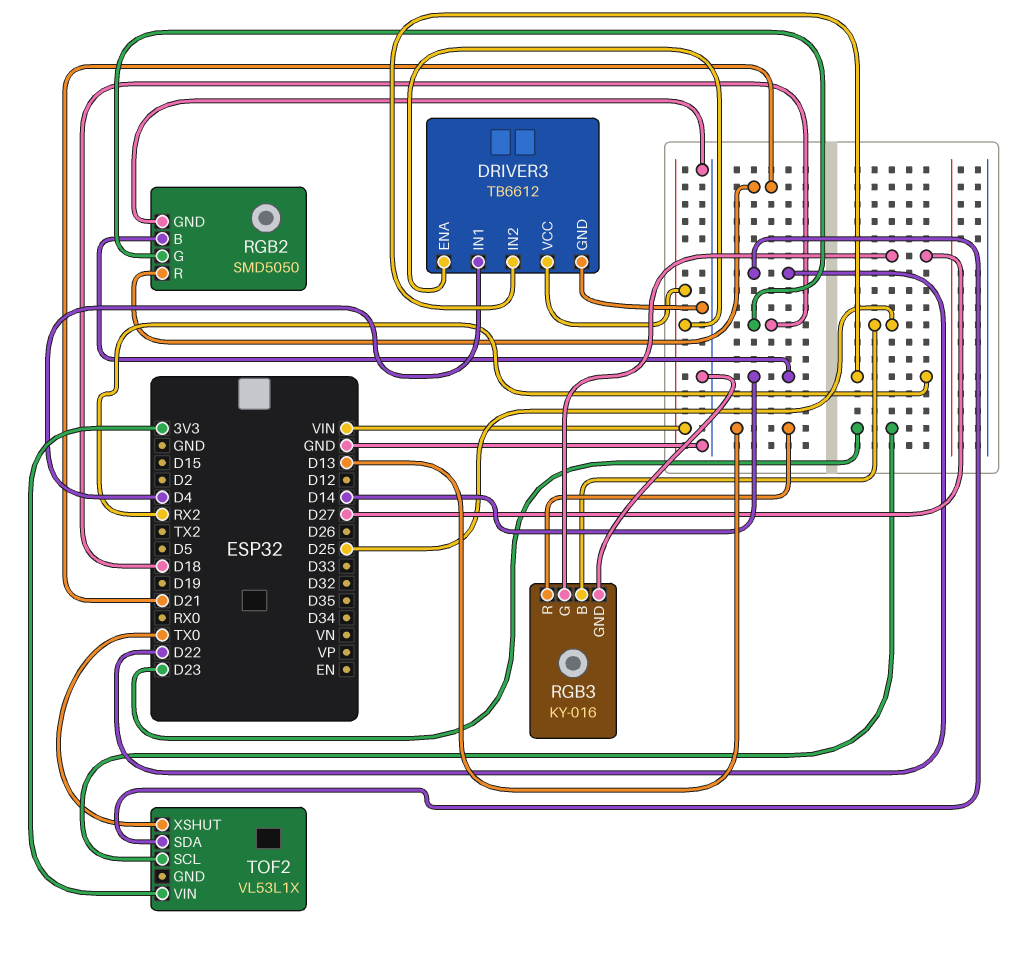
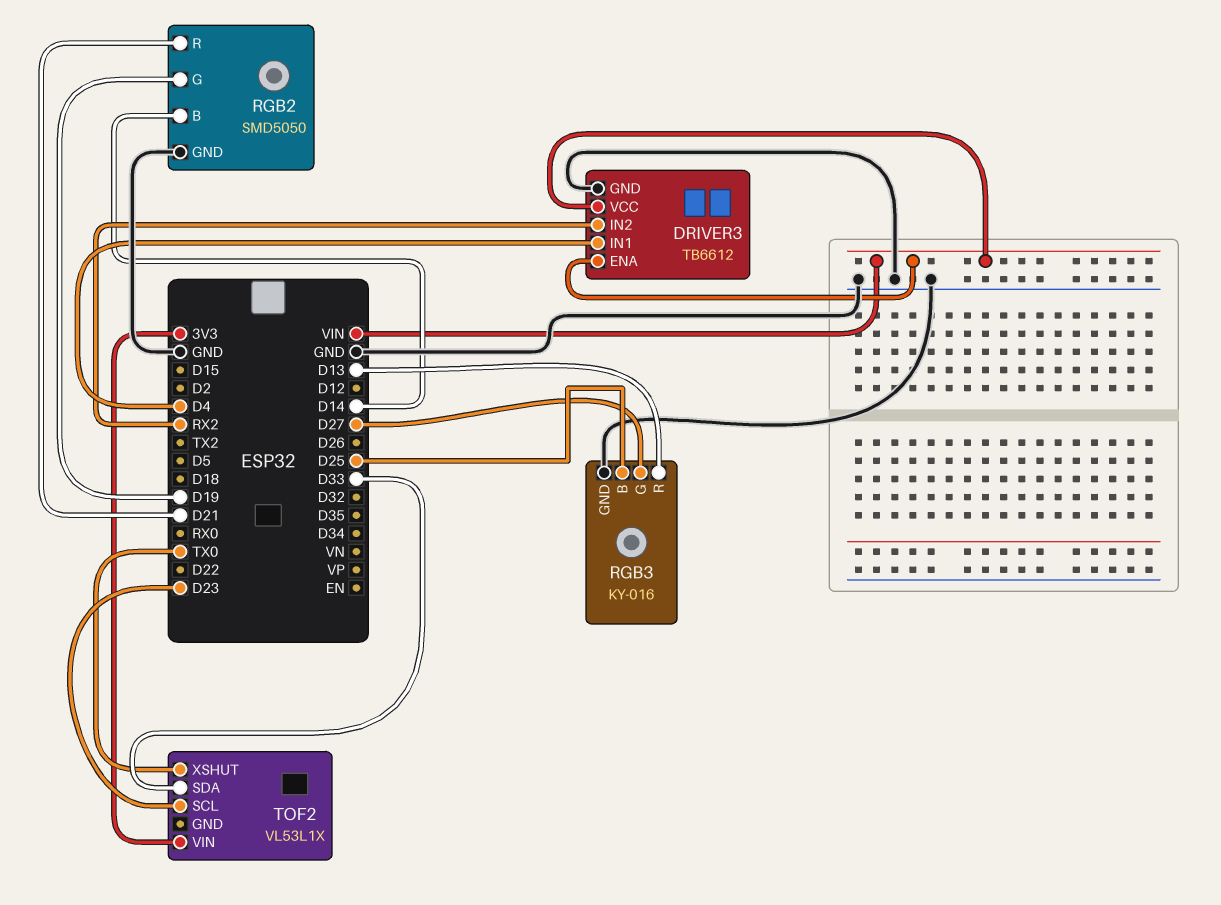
RGB2 pin G: D18 -> D19
TOF2 pin SDA: D22 -> D33

